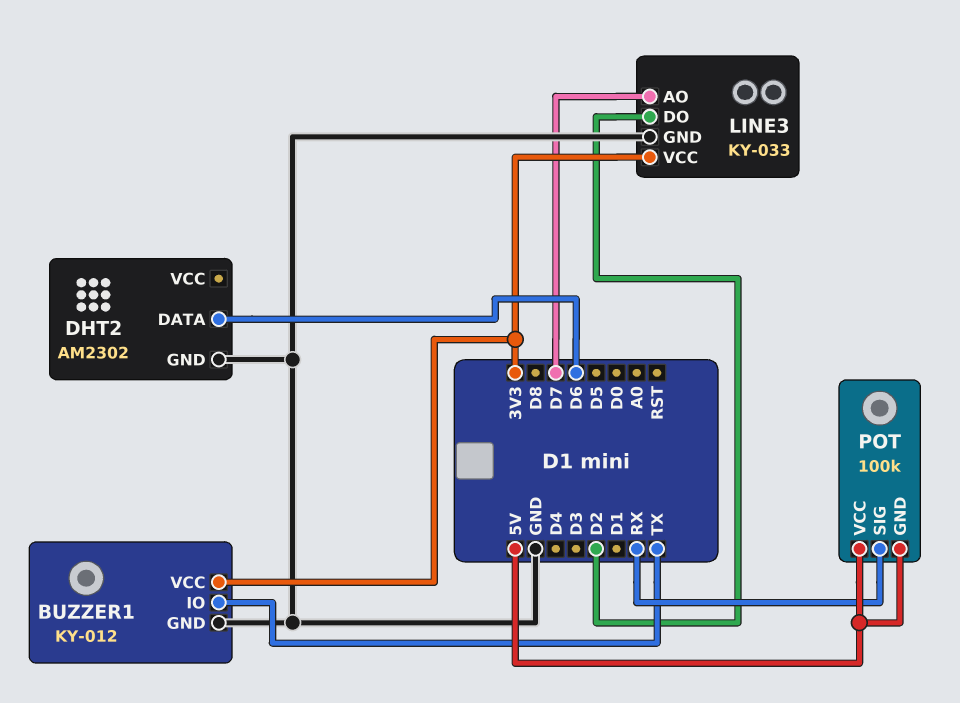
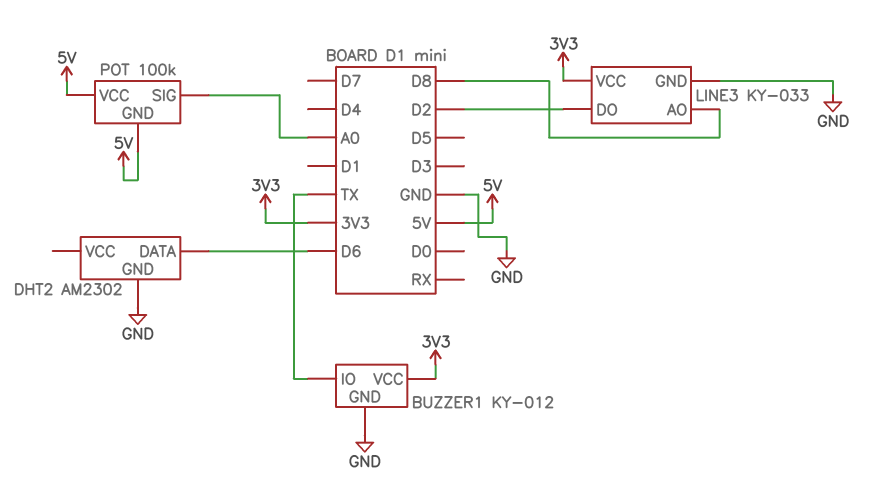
LINE3 pin AO: D7 -> D8
POT pin SIG: RX -> A0

